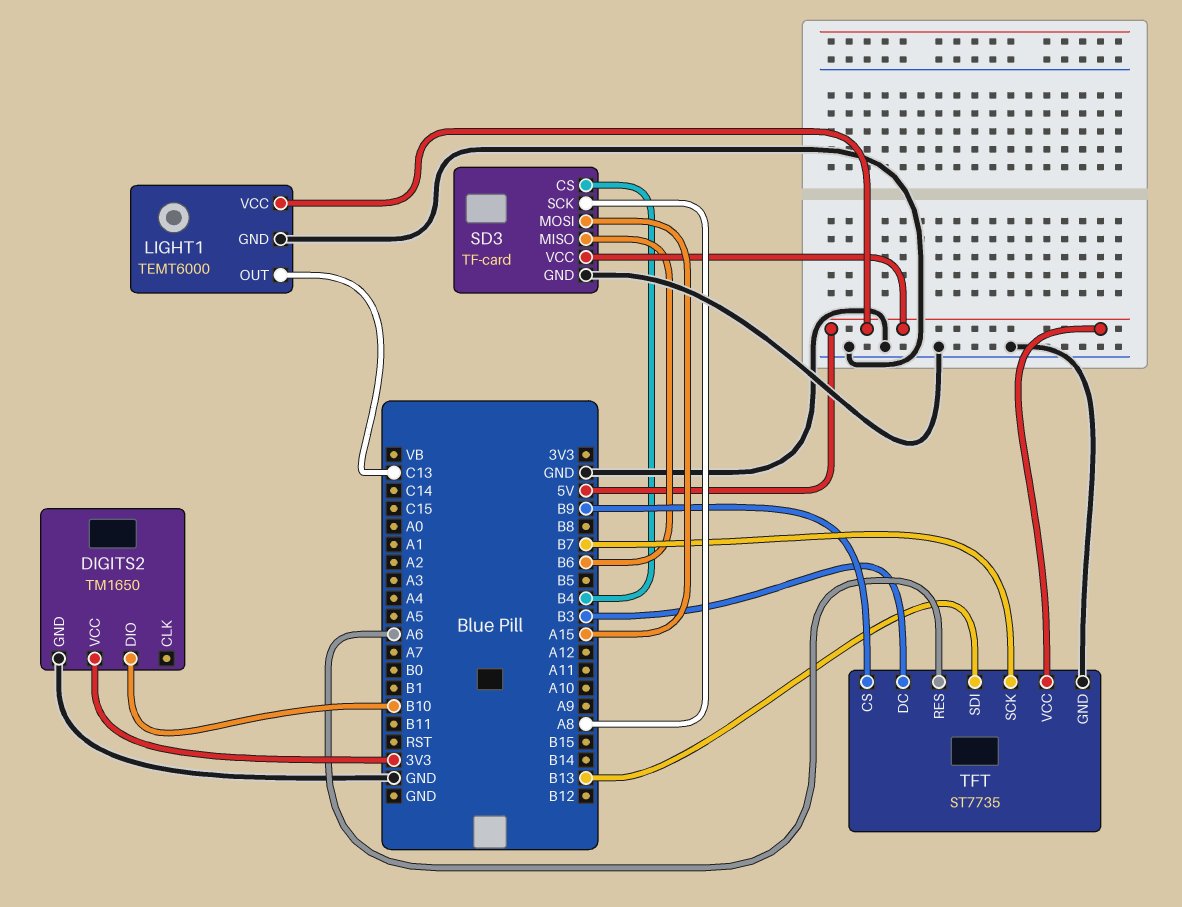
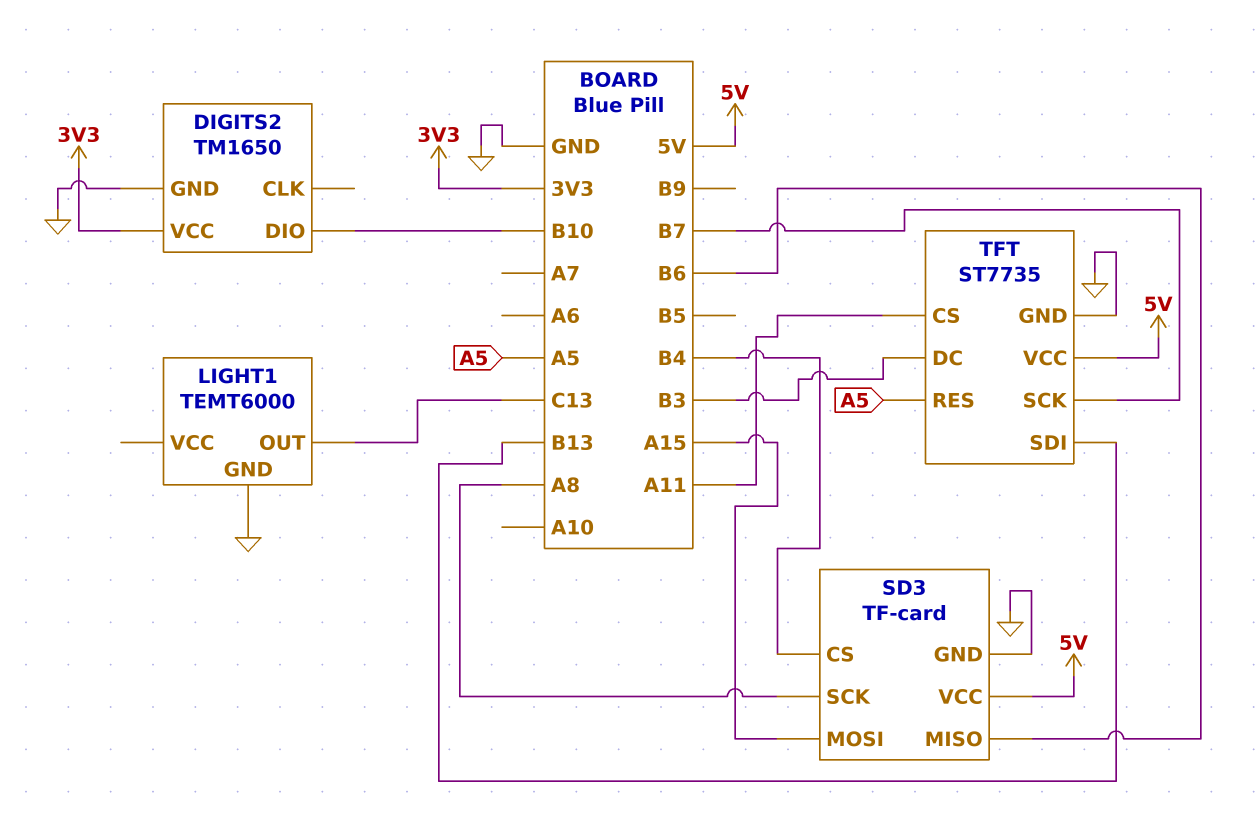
LIGHT1 pin VCC: 5V -> none
TFT pin CS: B9 -> A11
TFT pin RES: A6 -> A5

